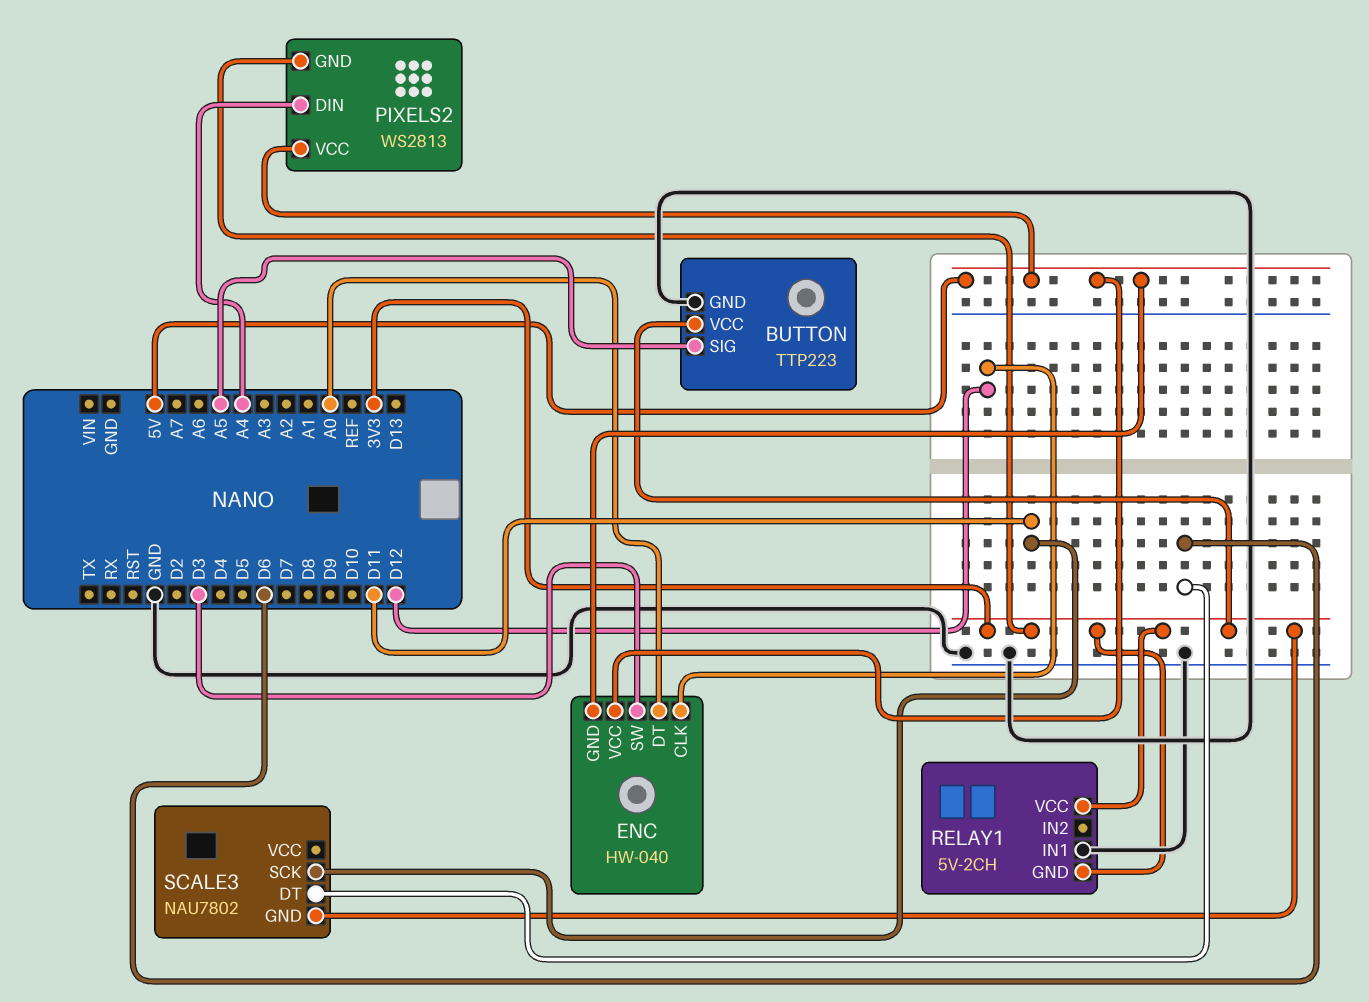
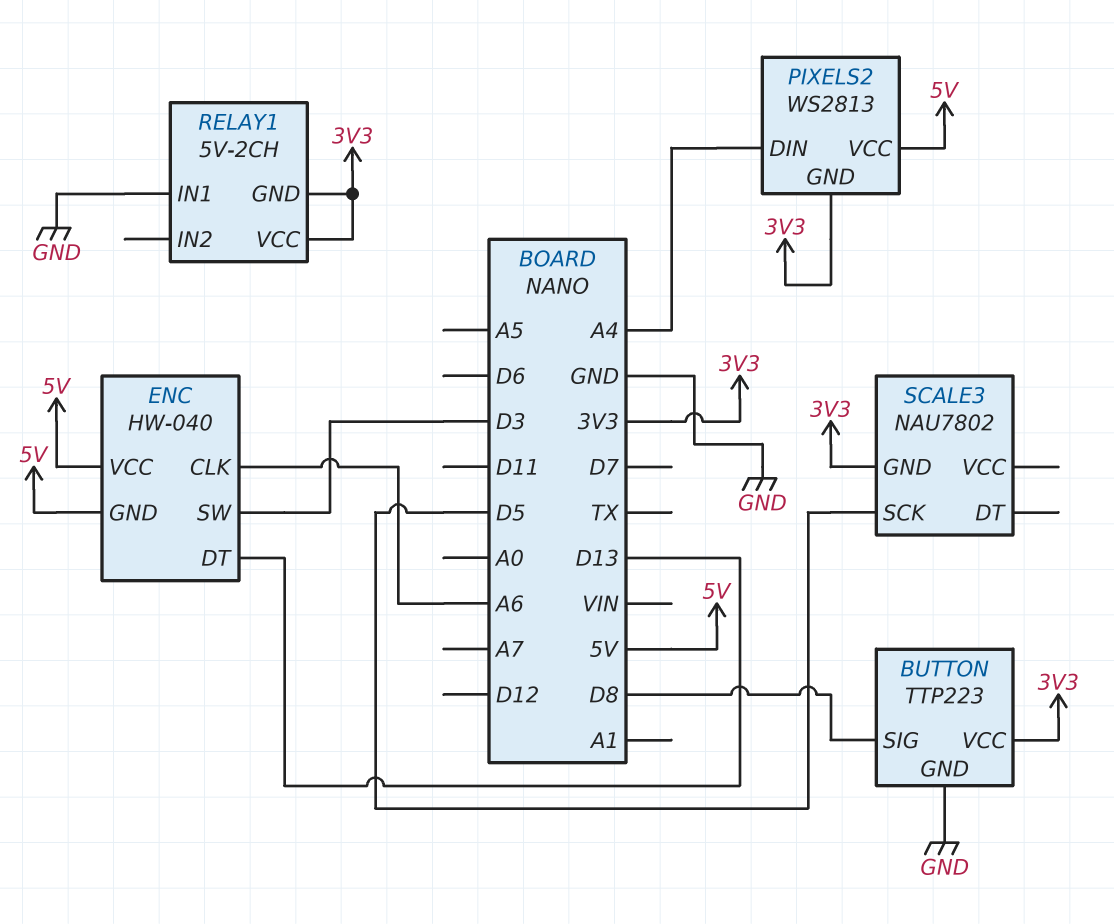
BUTTON pin SIG: A5 -> D8
ENC pin CLK: D12 -> A6
ENC pin DT: A0 -> D13
SCALE3 pin DT: D6 -> none
SCALE3 pin SCK: D11 -> D5

